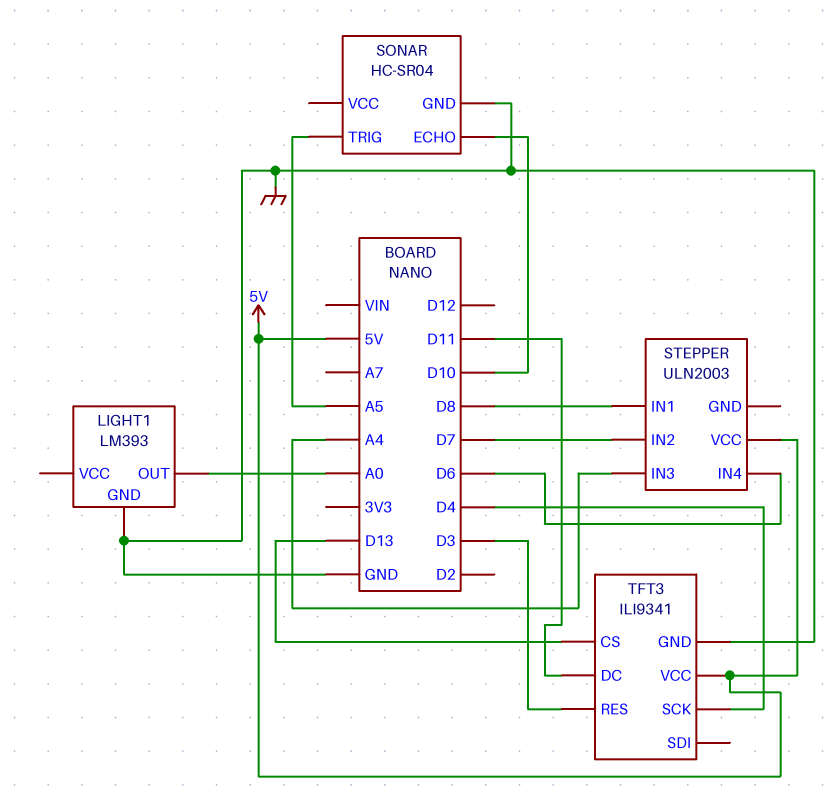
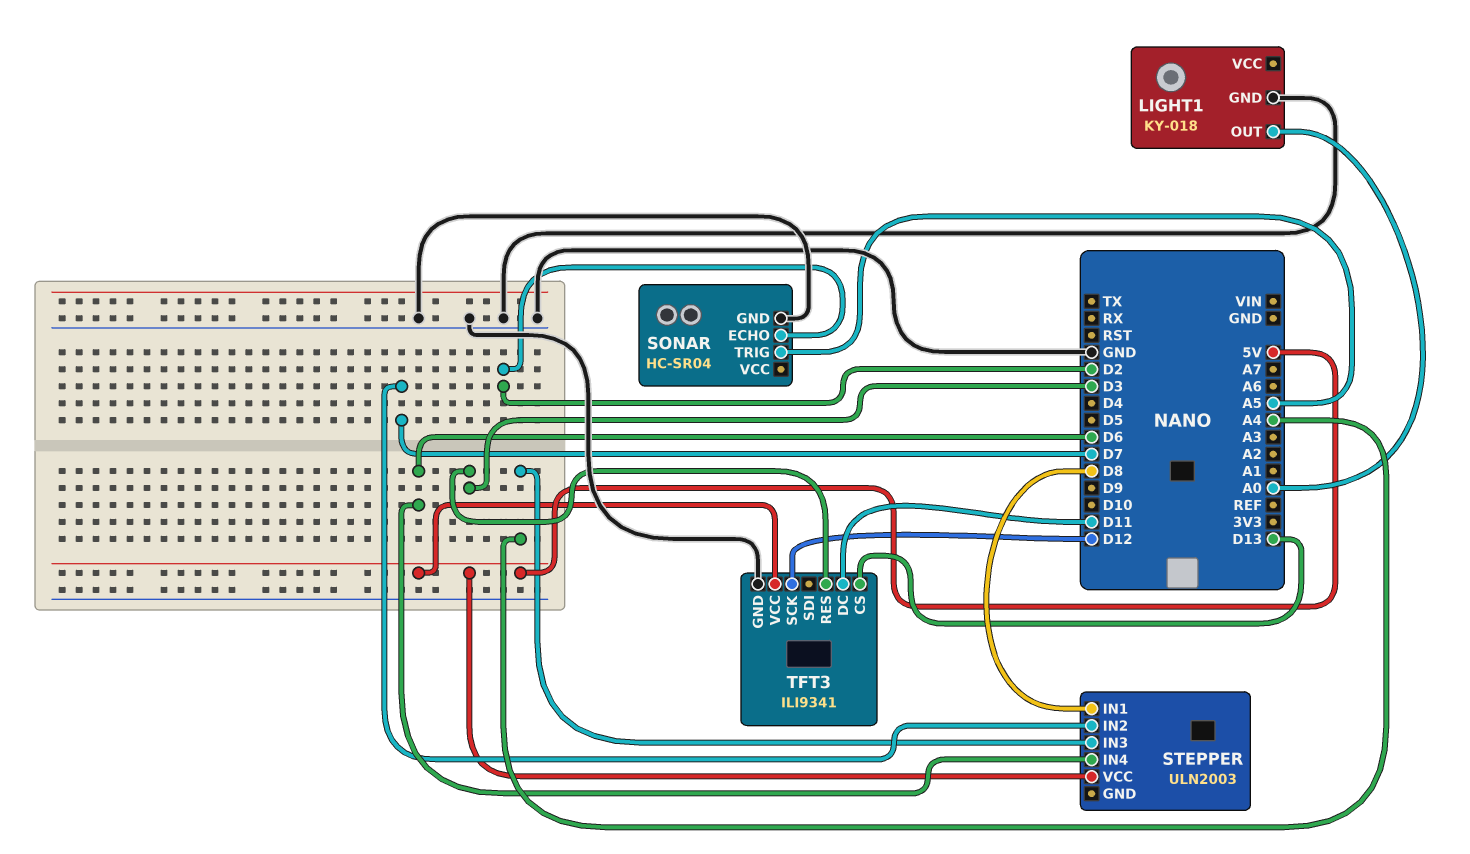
LIGHT1: LM393 -> KY-018
SONAR pin ECHO: D10 -> D2
TFT3 pin SCK: D4 -> D12

